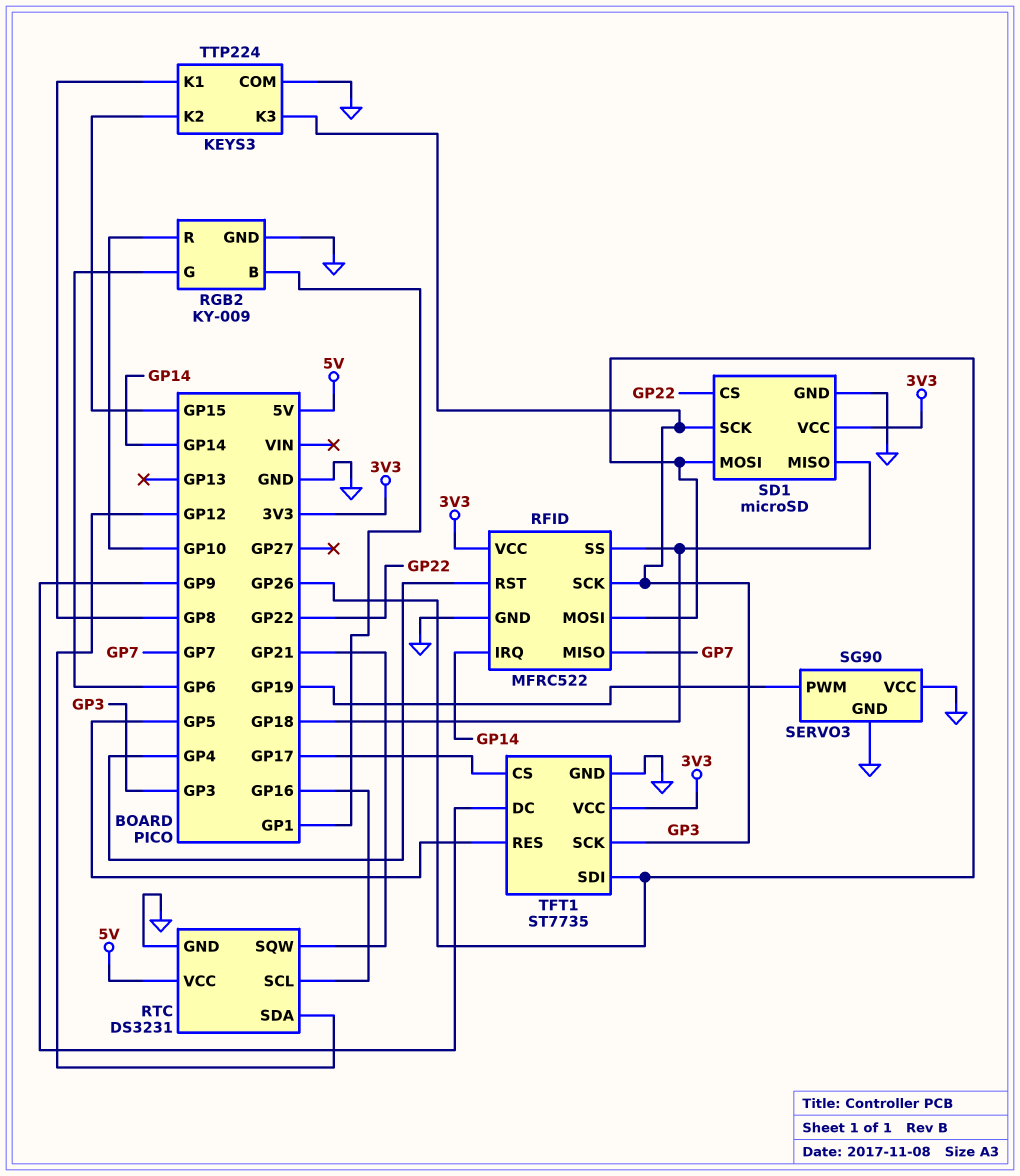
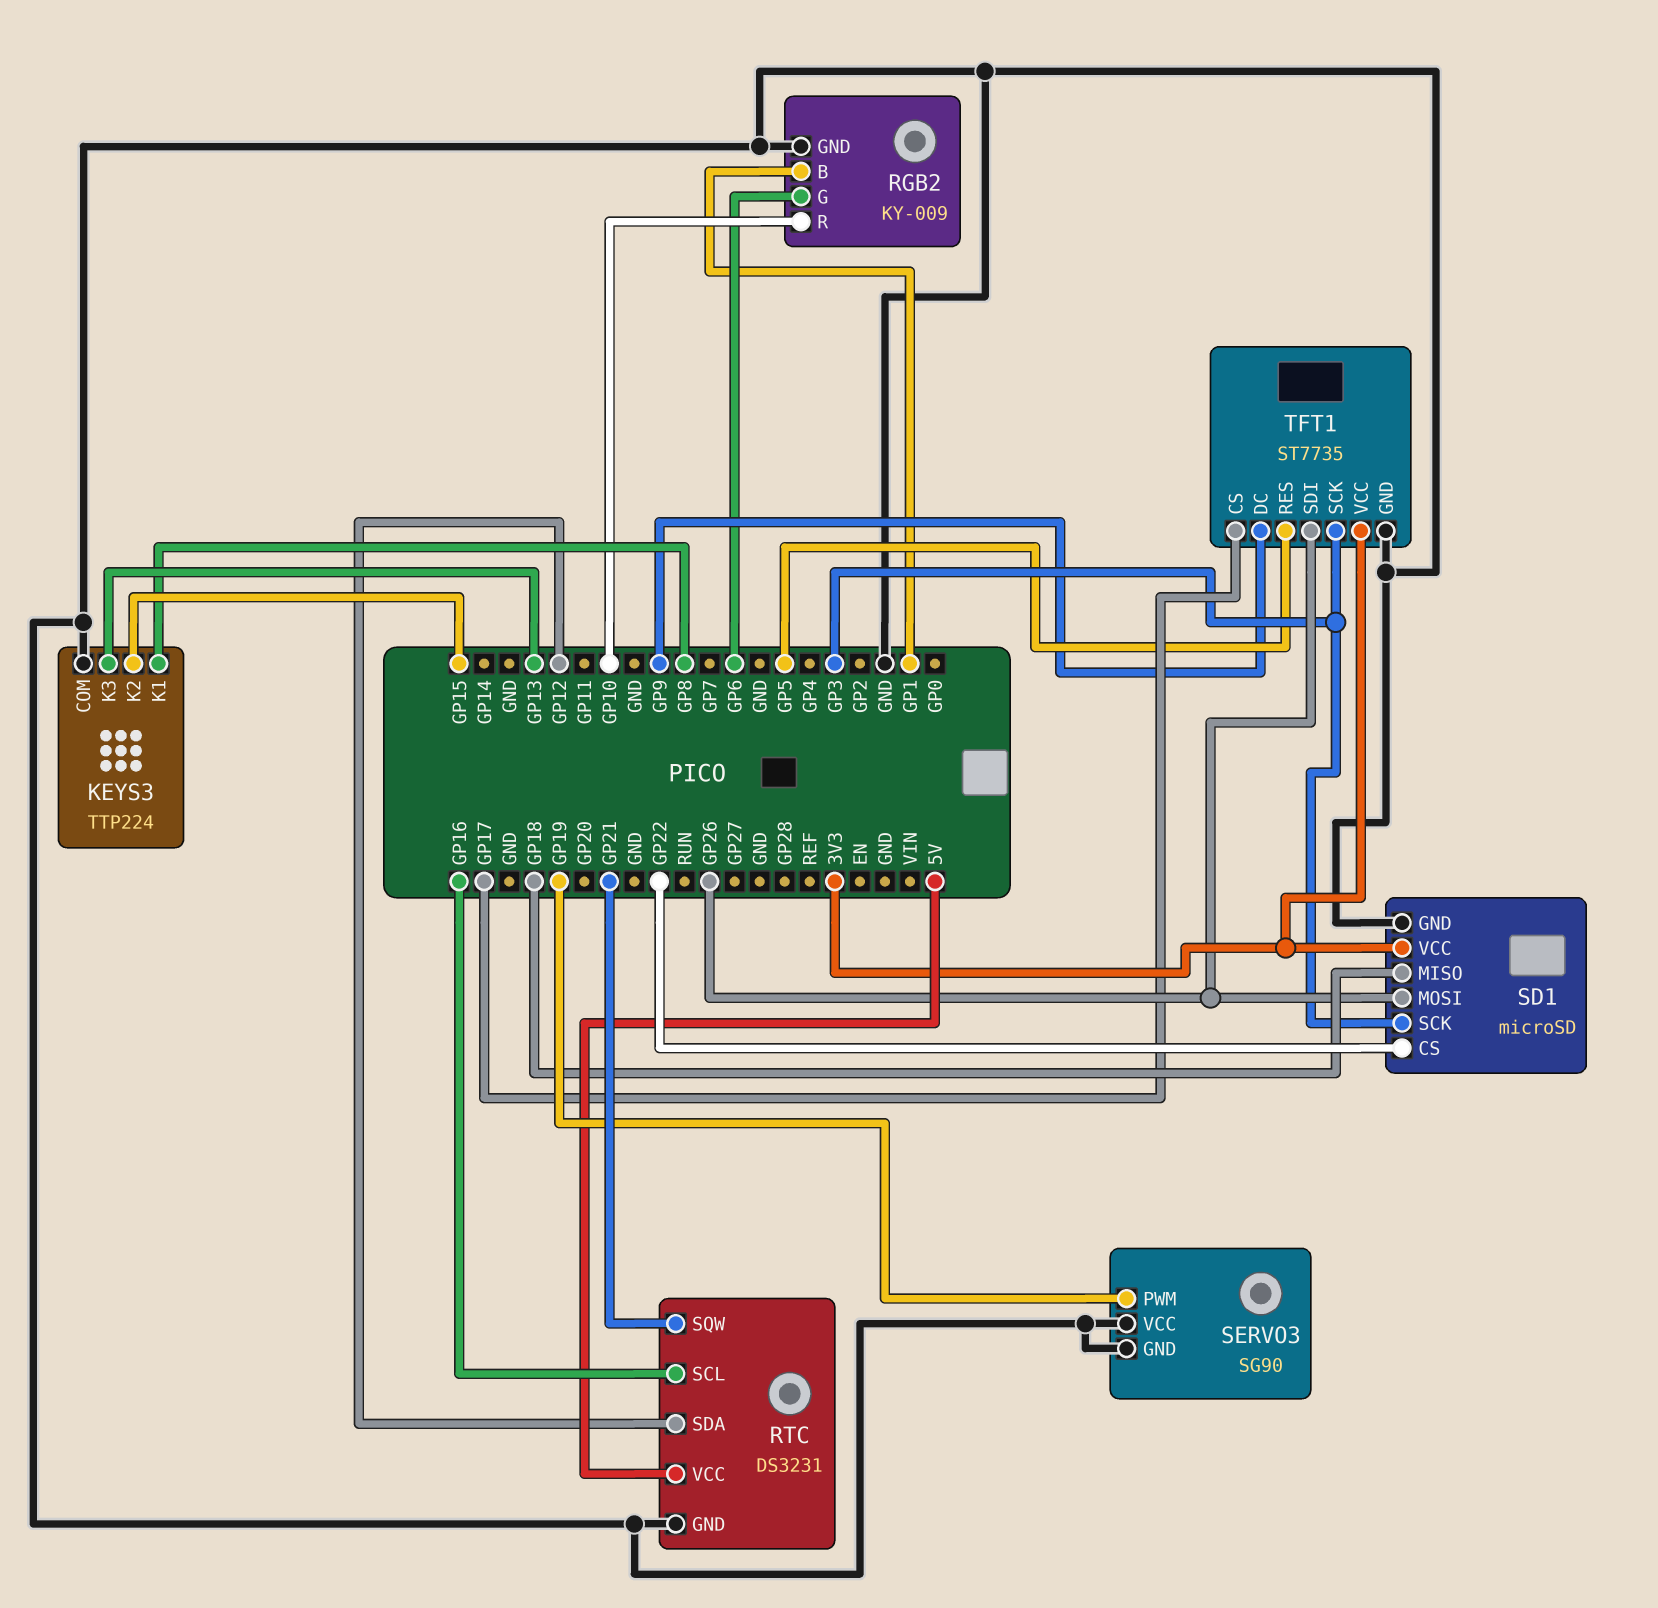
KEYS3 pin K3: GP3 -> GP13
RFID: MFRC522 -> none
RFID pin GND: GND -> none
RFID pin IRQ: GP14 -> none
RFID pin MISO: GP7 -> none
RFID pin MOSI: GP26 -> none
RFID pin RST: GP4 -> none
RFID pin SCK: GP3 -> none
RFID pin SS: GP18 -> none
RFID pin VCC: 3V3 -> none

